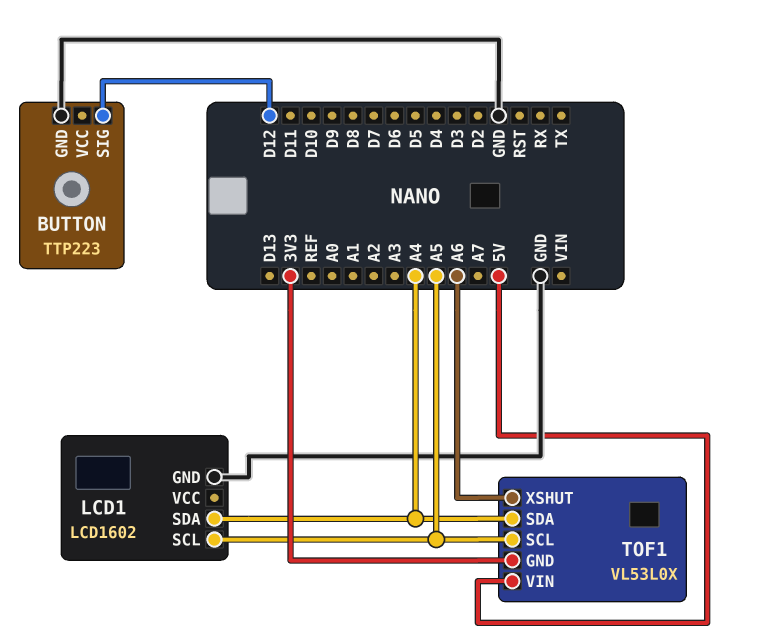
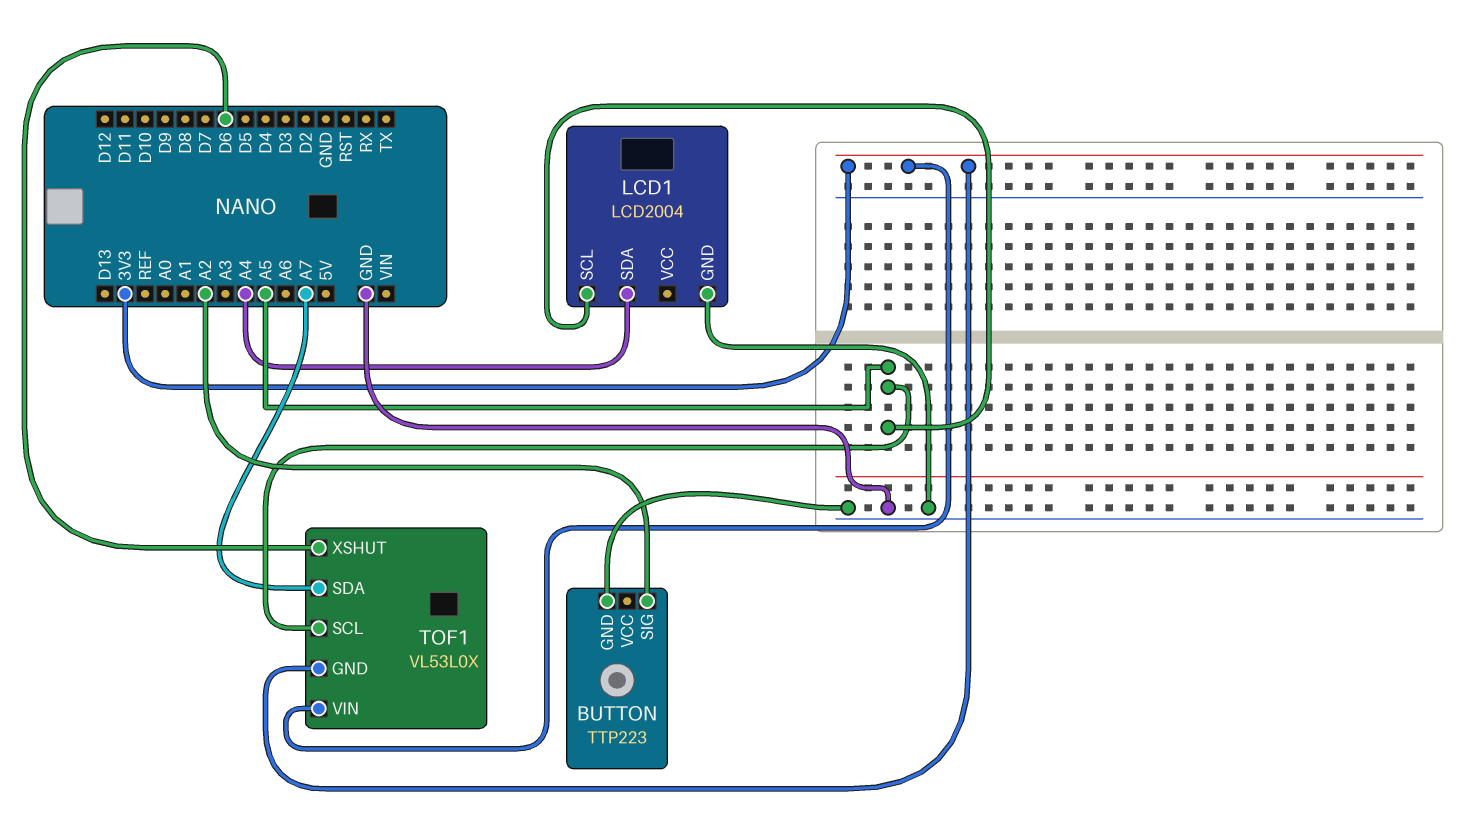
BUTTON pin SIG: D12 -> A2
LCD1: LCD1602 -> LCD2004
TOF1 pin SDA: A4 -> A7
TOF1 pin VIN: 5V -> 3V3
TOF1 pin XSHUT: A6 -> D6

